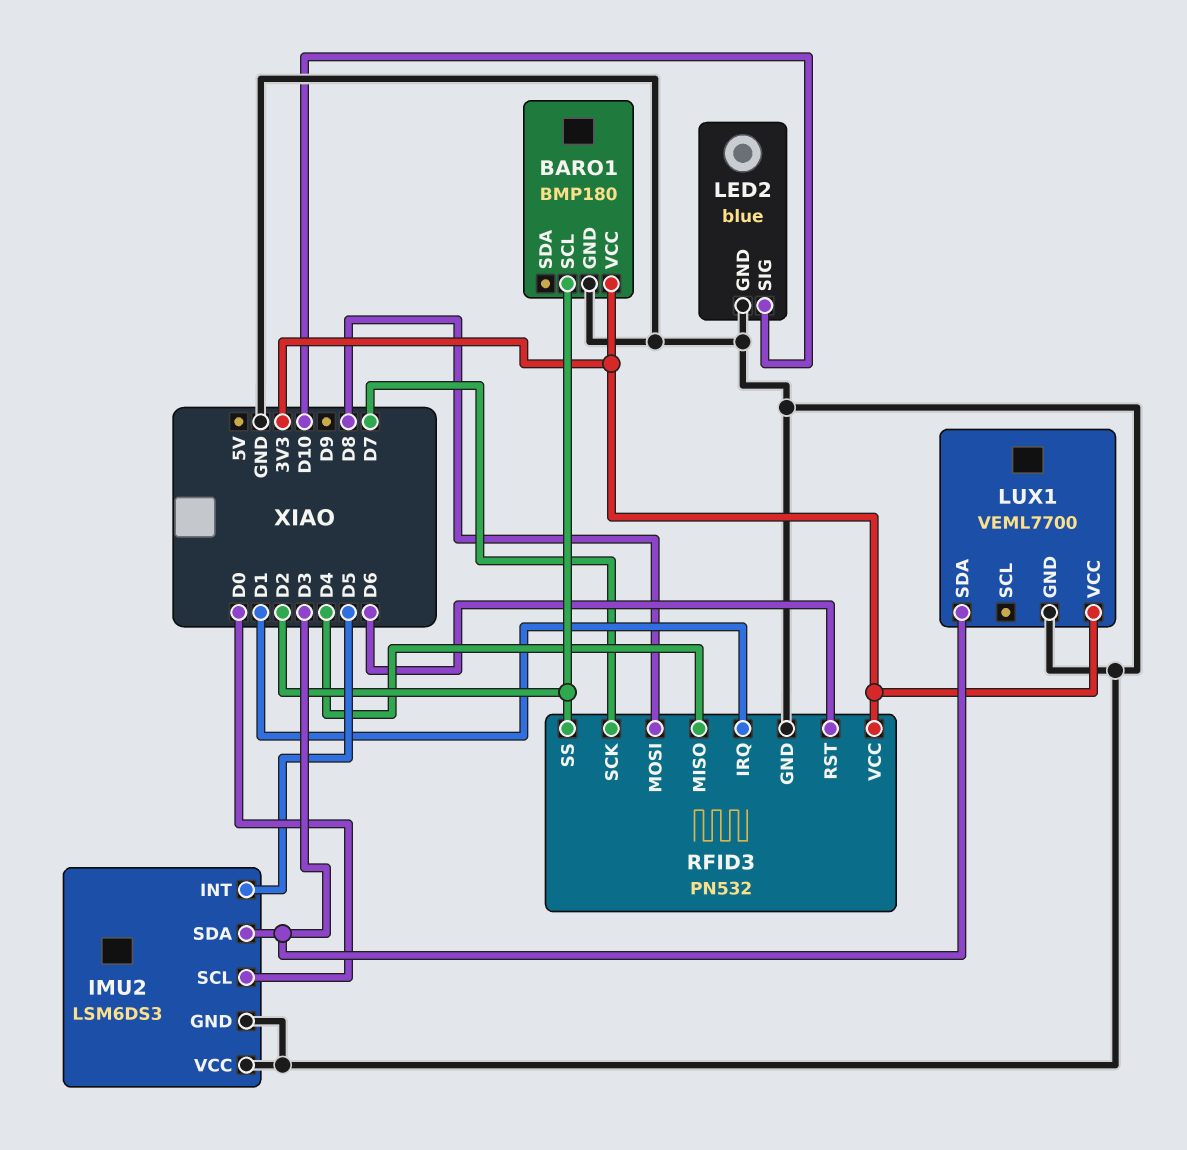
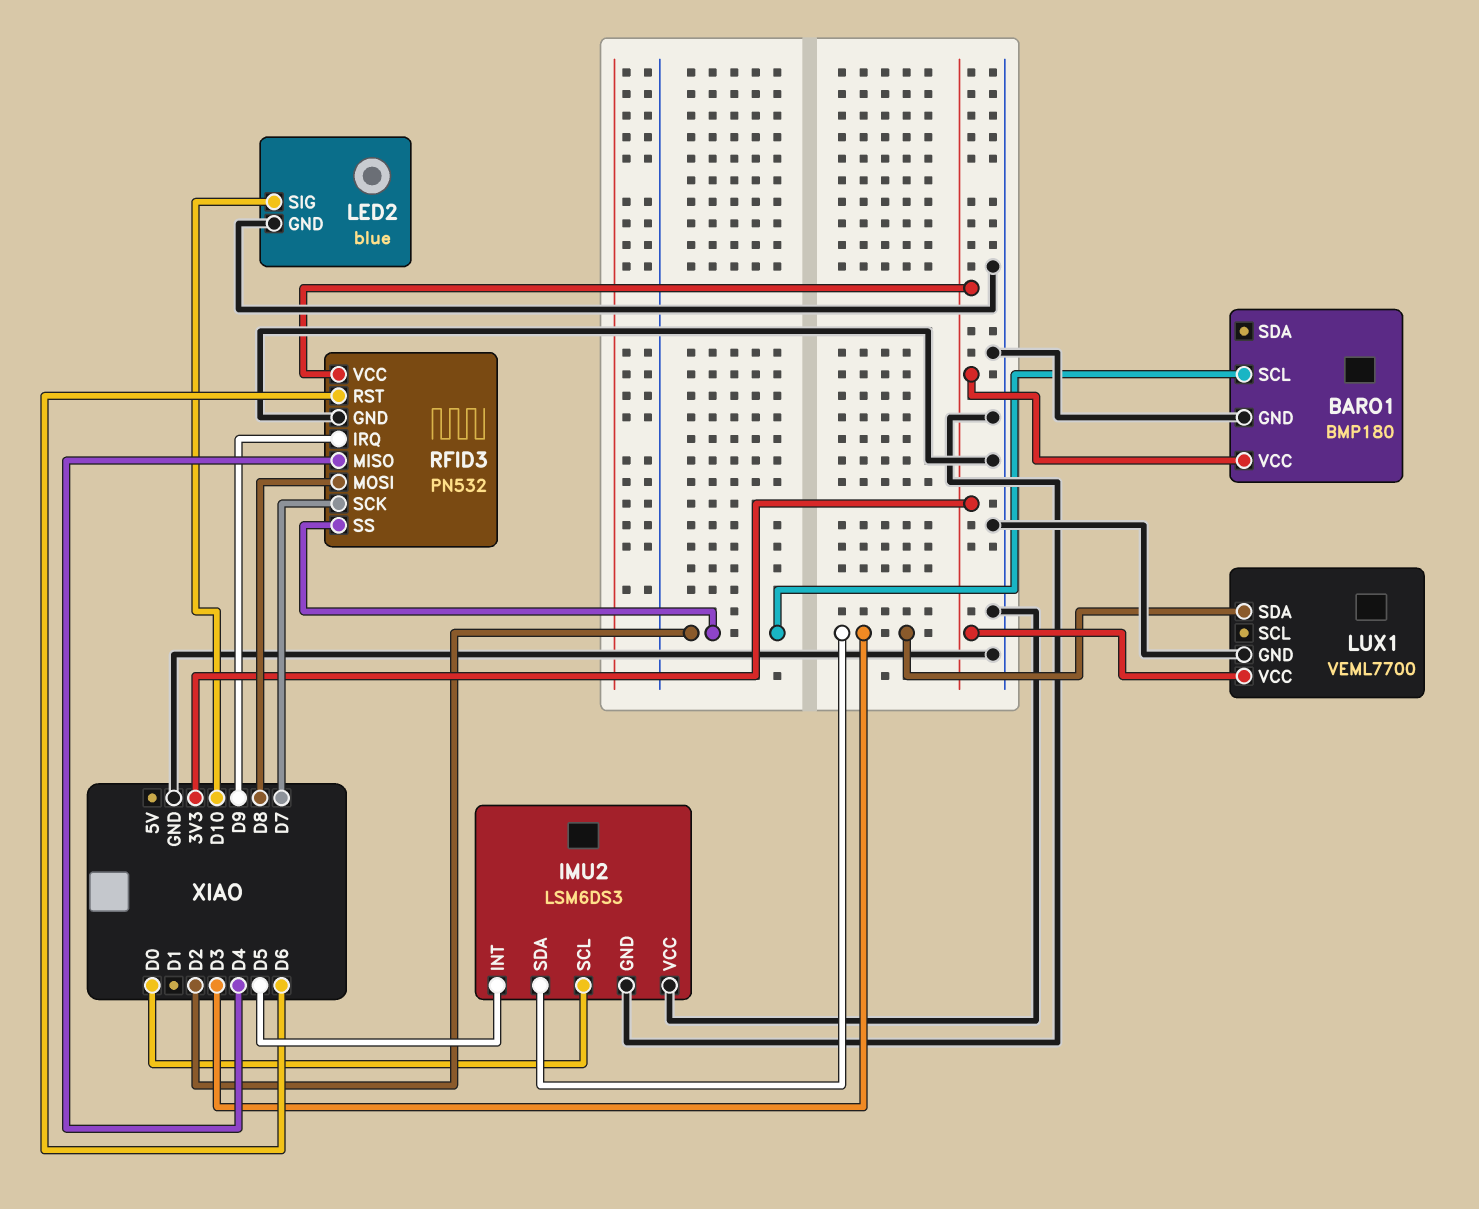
RFID3 pin IRQ: D1 -> D9

